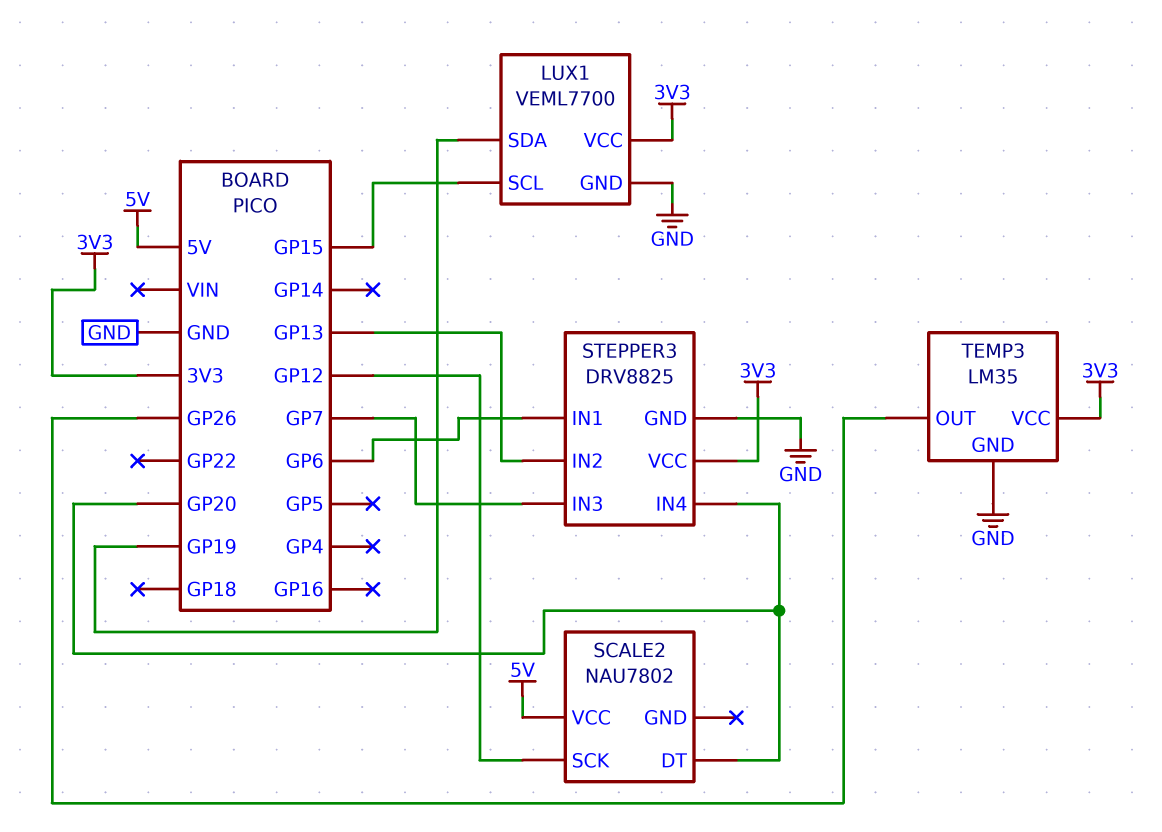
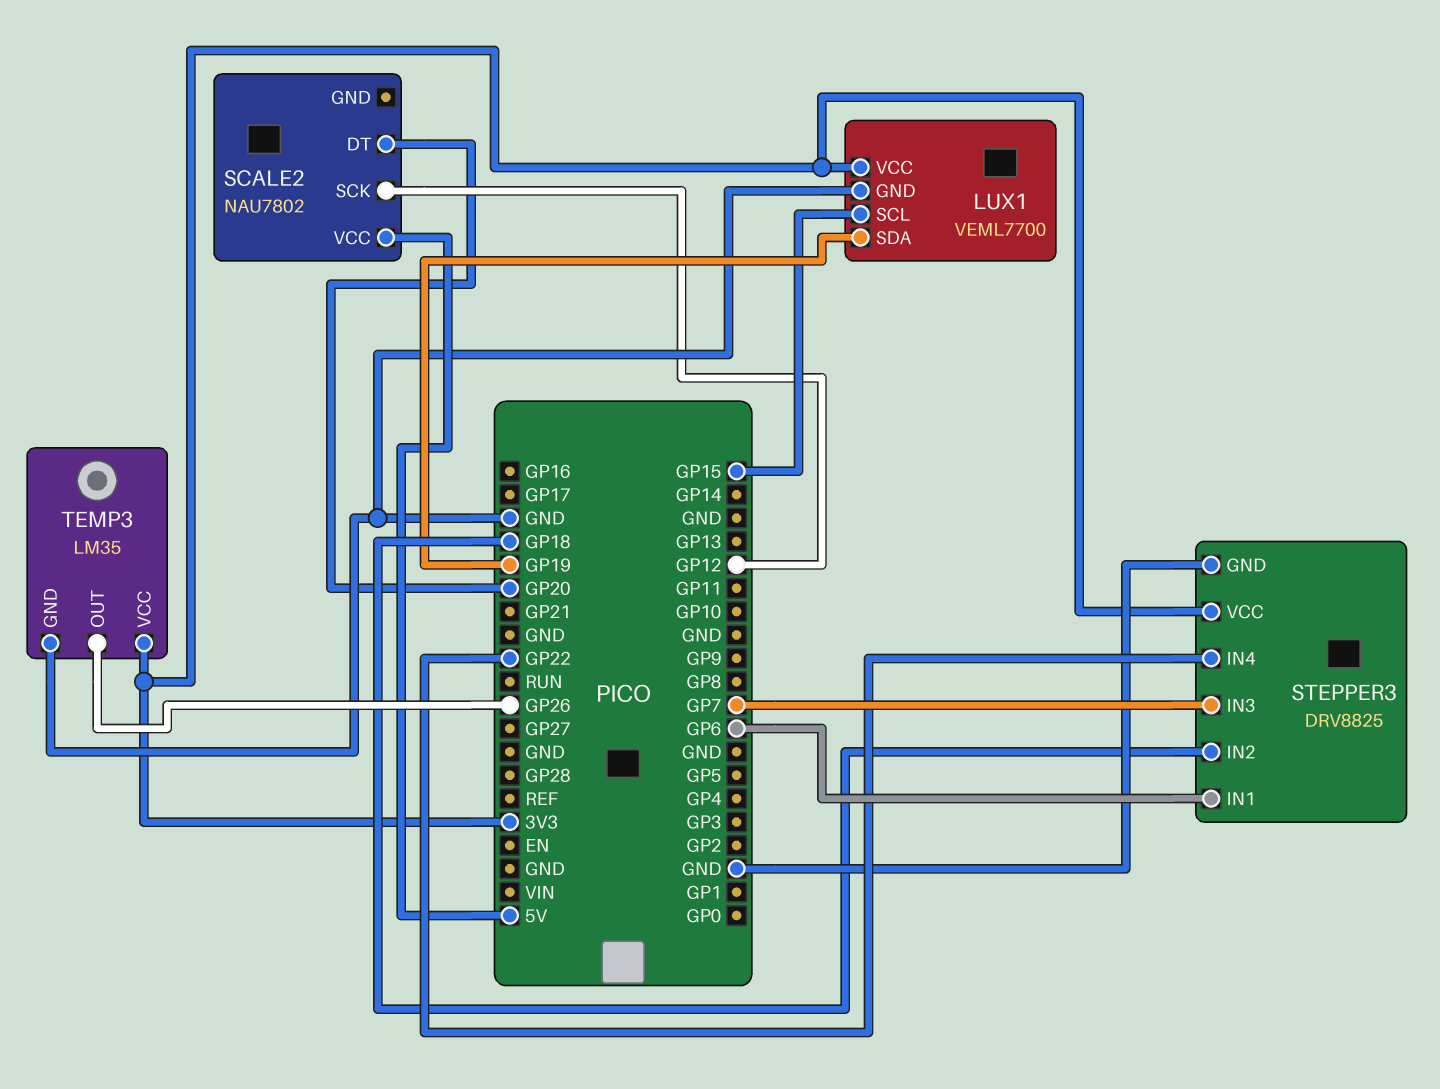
STEPPER3 pin IN2: GP13 -> GP18
STEPPER3 pin IN4: GP20 -> GP22

